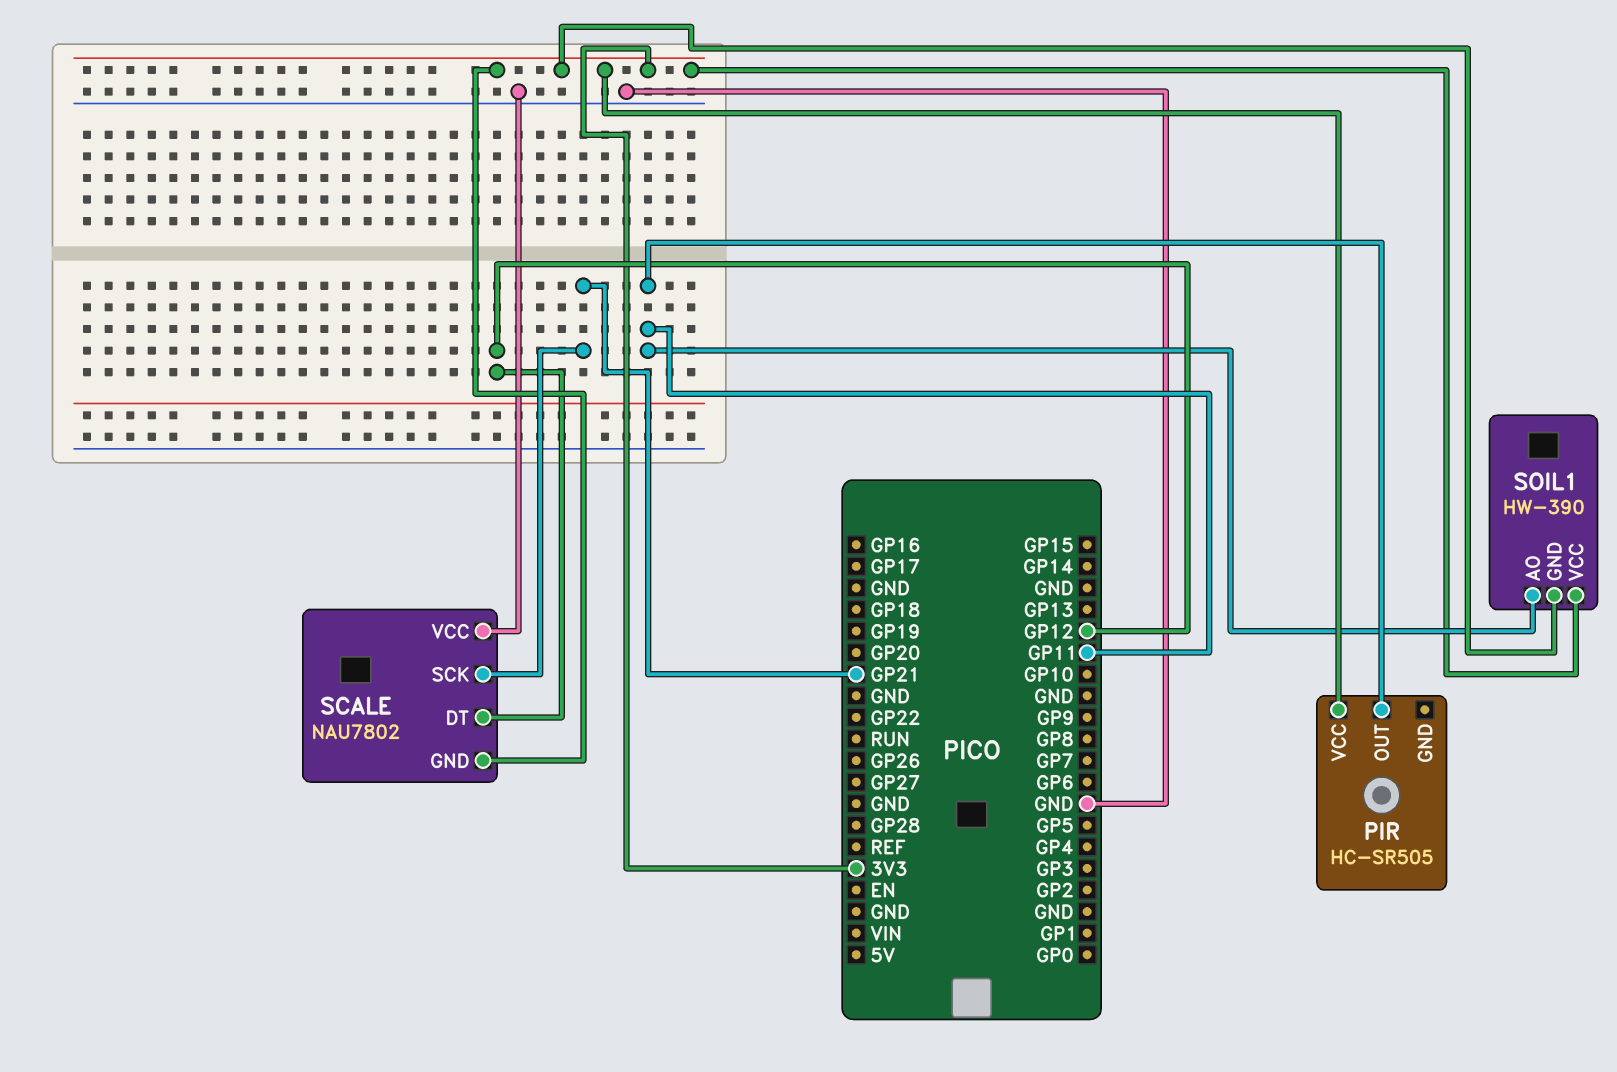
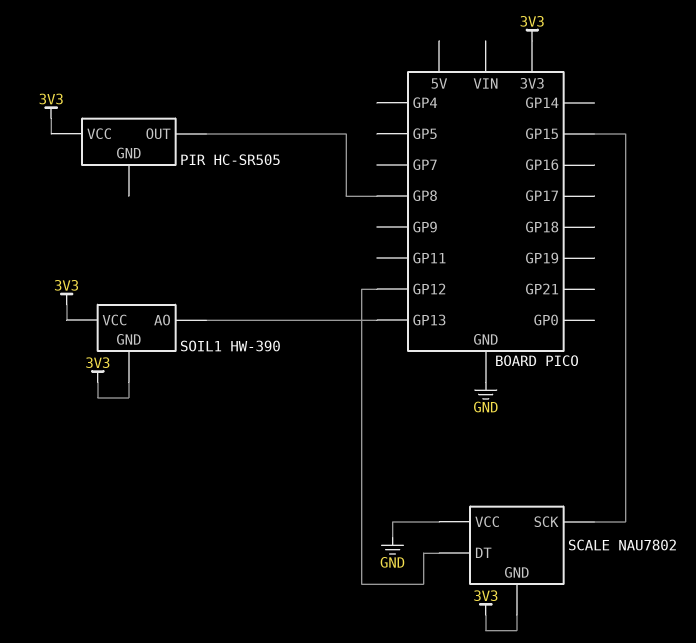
PIR pin OUT: GP11 -> GP8
SCALE pin SCK: GP21 -> GP15
SOIL1 pin AO: GP11 -> GP13

